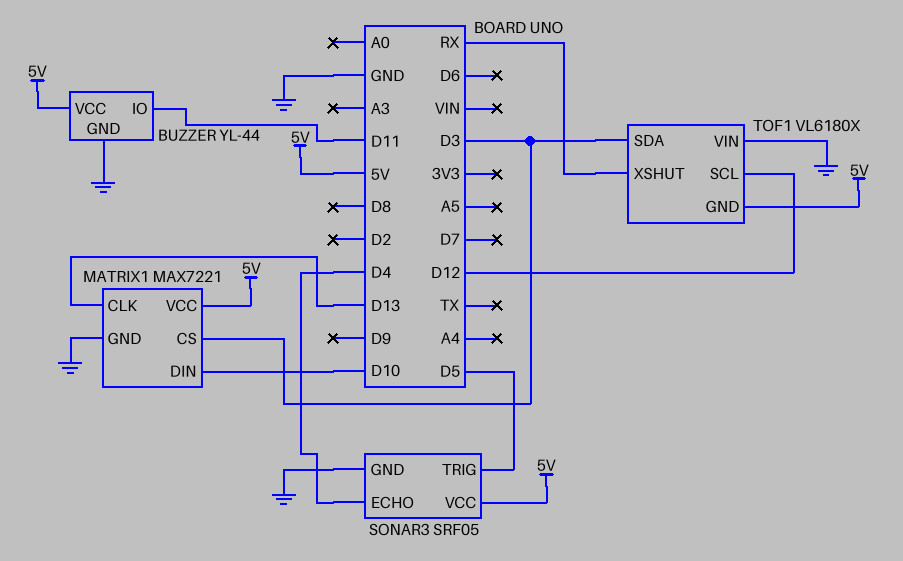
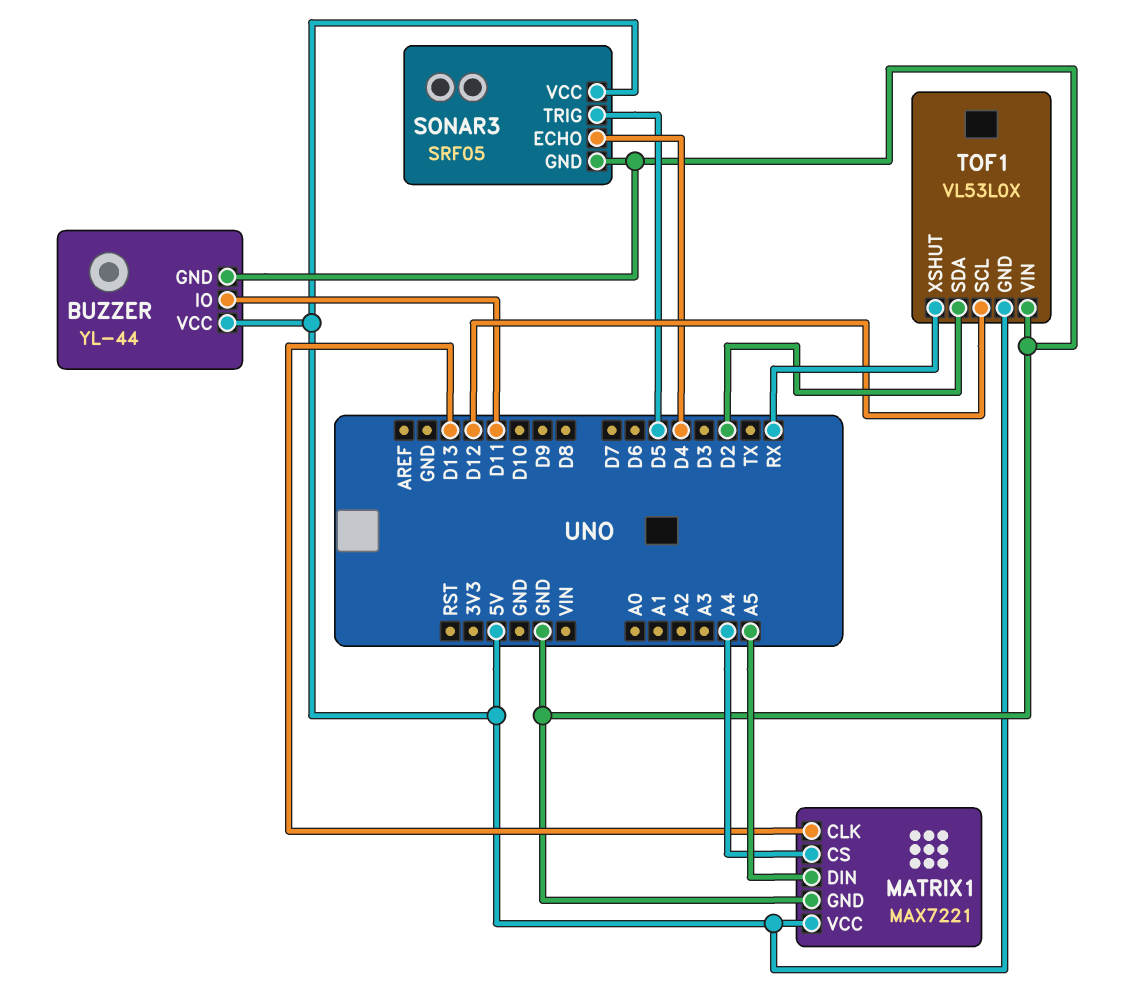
MATRIX1 pin CS: D3 -> A4
MATRIX1 pin DIN: D10 -> A5
TOF1: VL6180X -> VL53L0X
TOF1 pin SDA: D3 -> D2

